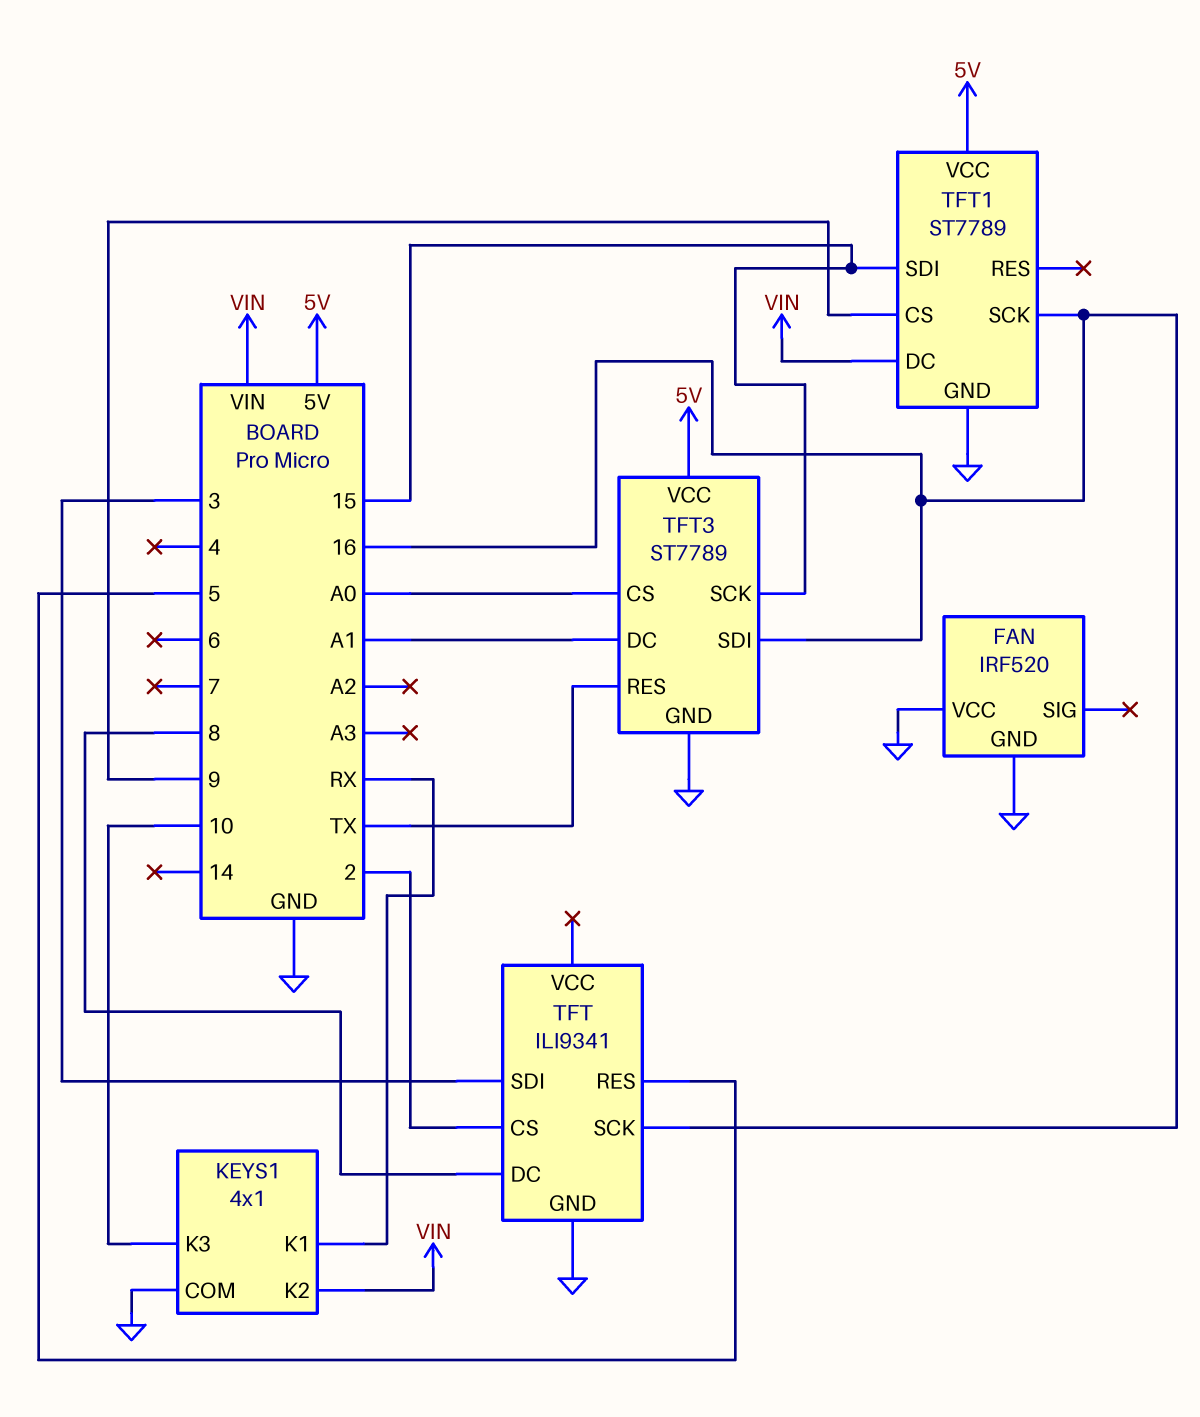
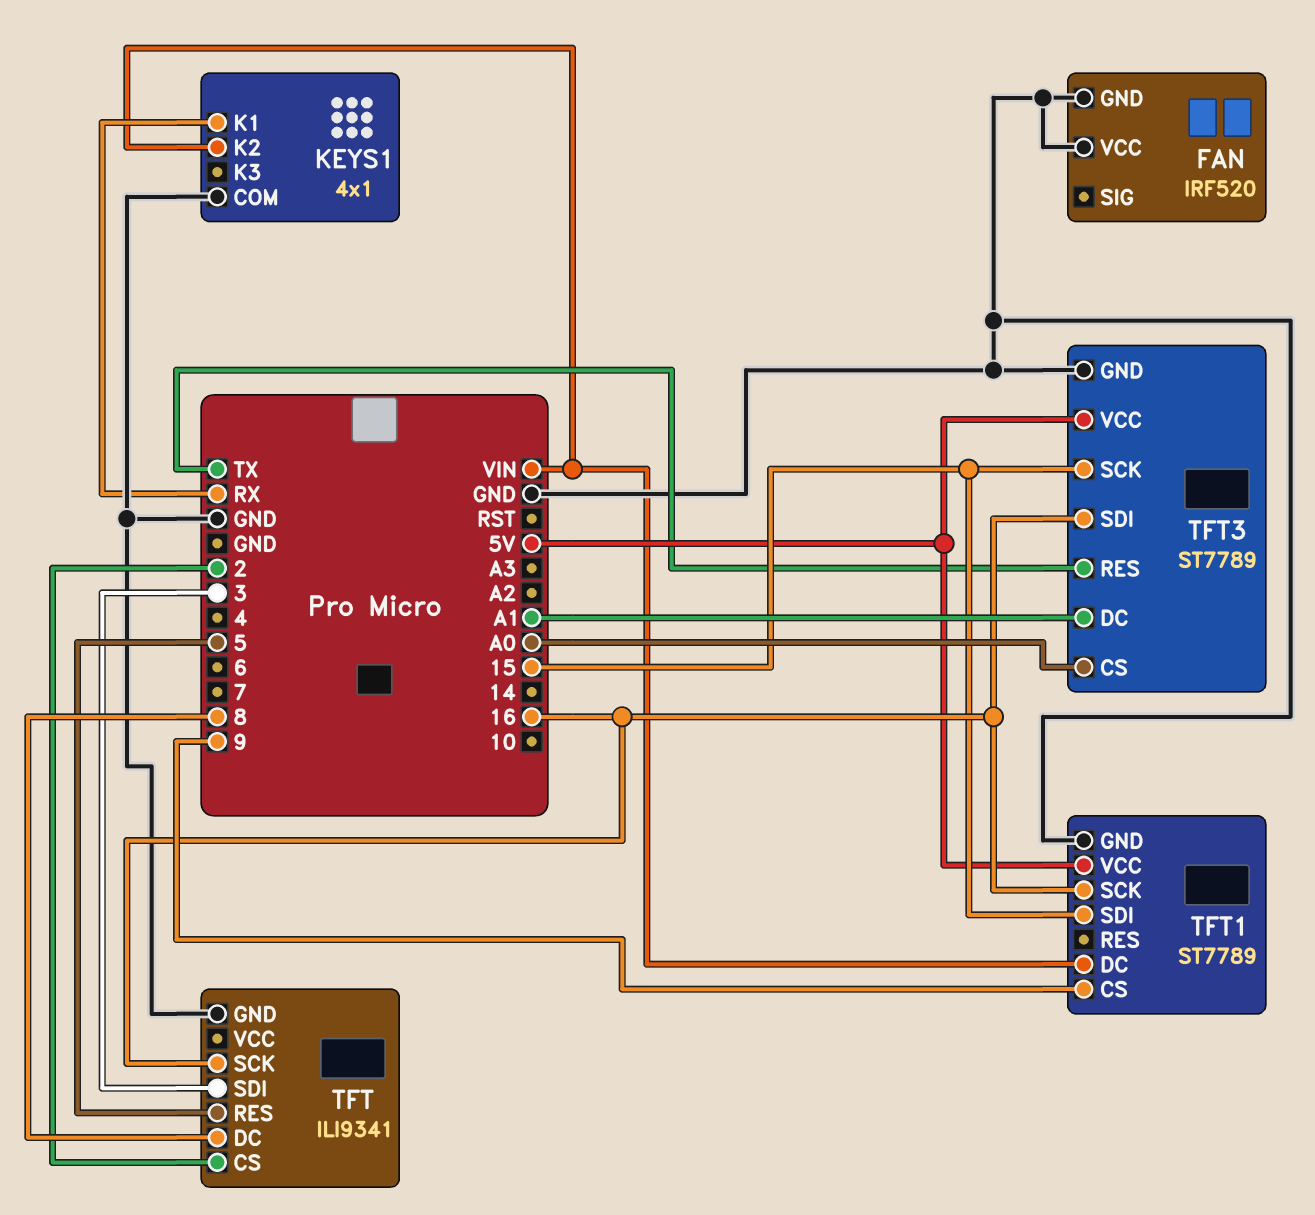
KEYS1 pin K3: 10 -> none

